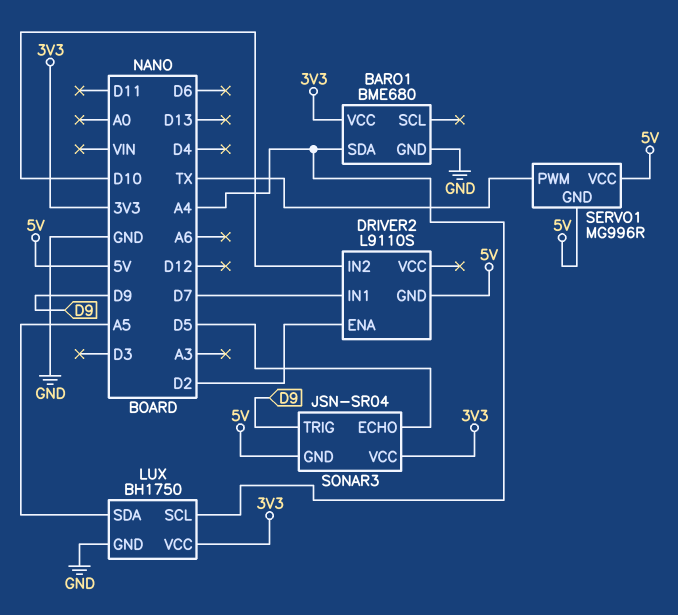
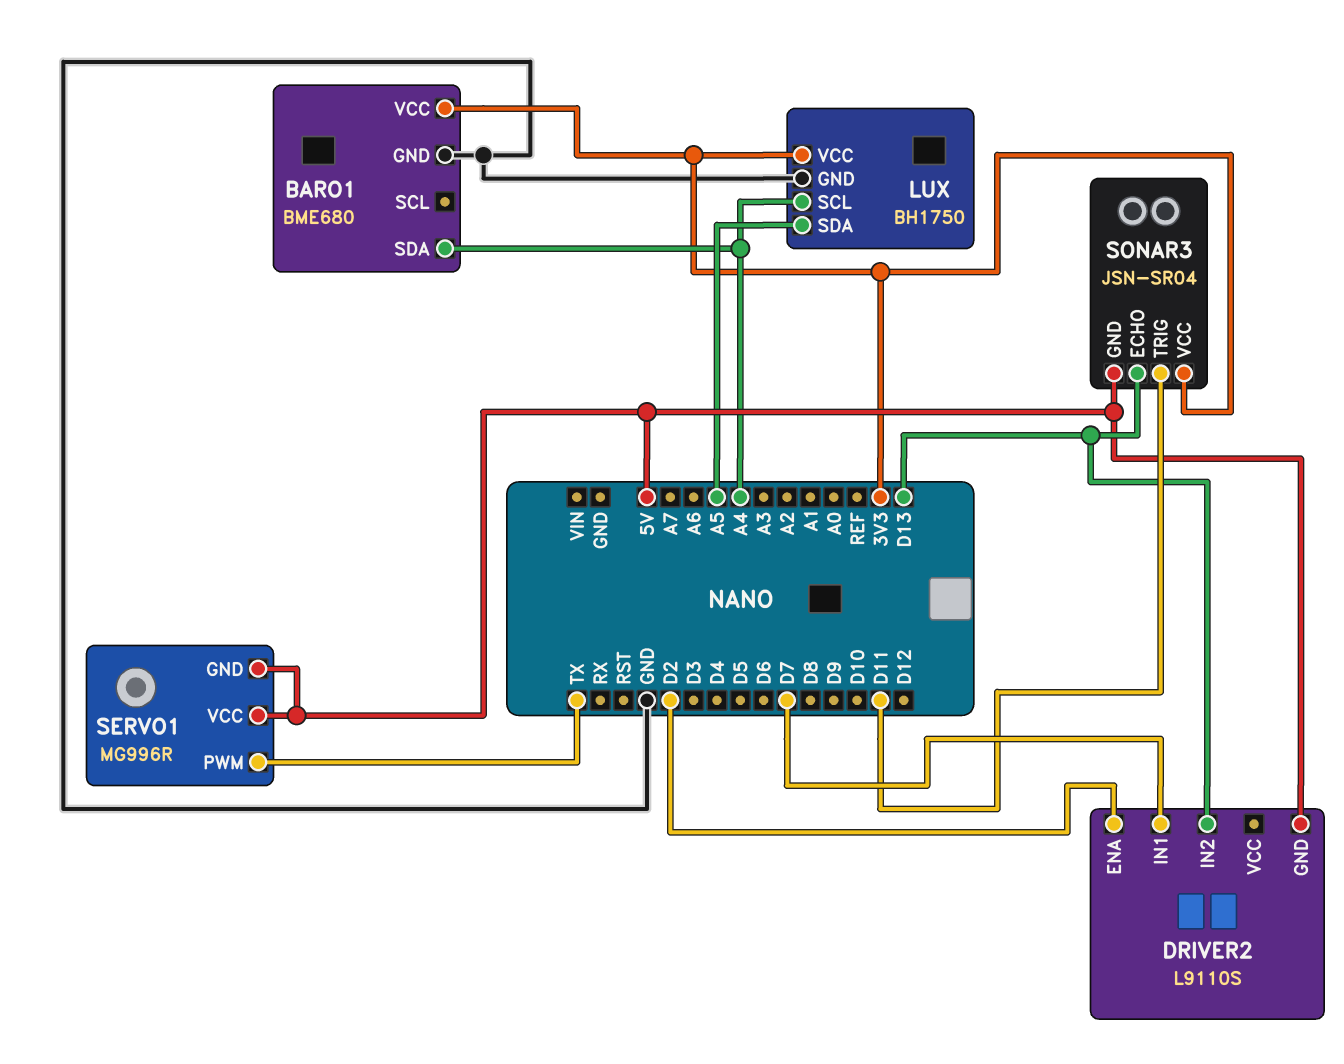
DRIVER2 pin IN2: D10 -> D13
SONAR3 pin ECHO: D5 -> D13
SONAR3 pin TRIG: D9 -> D11

